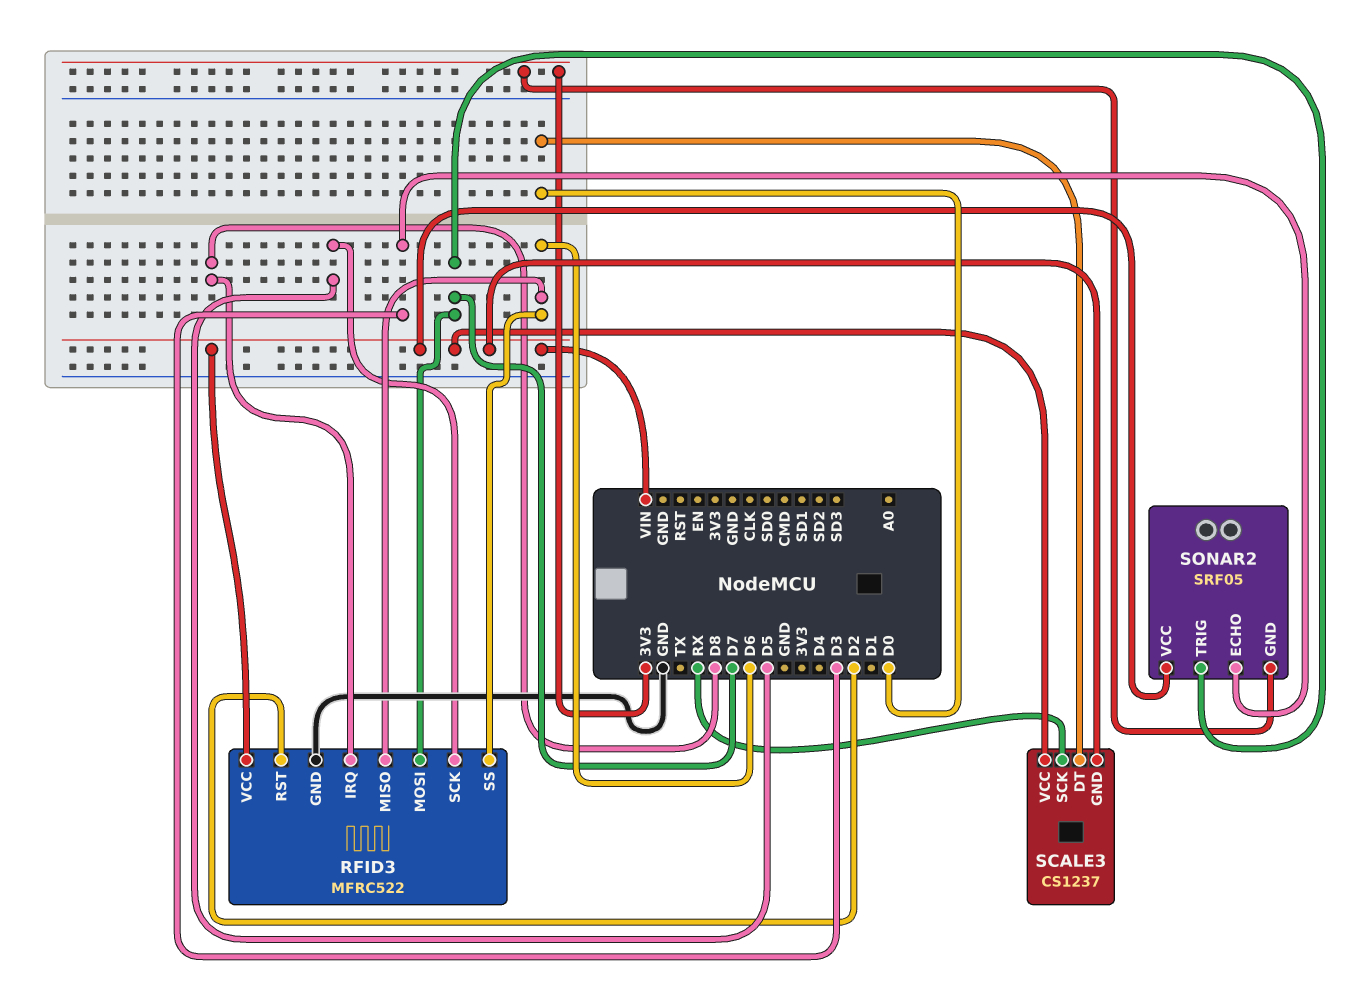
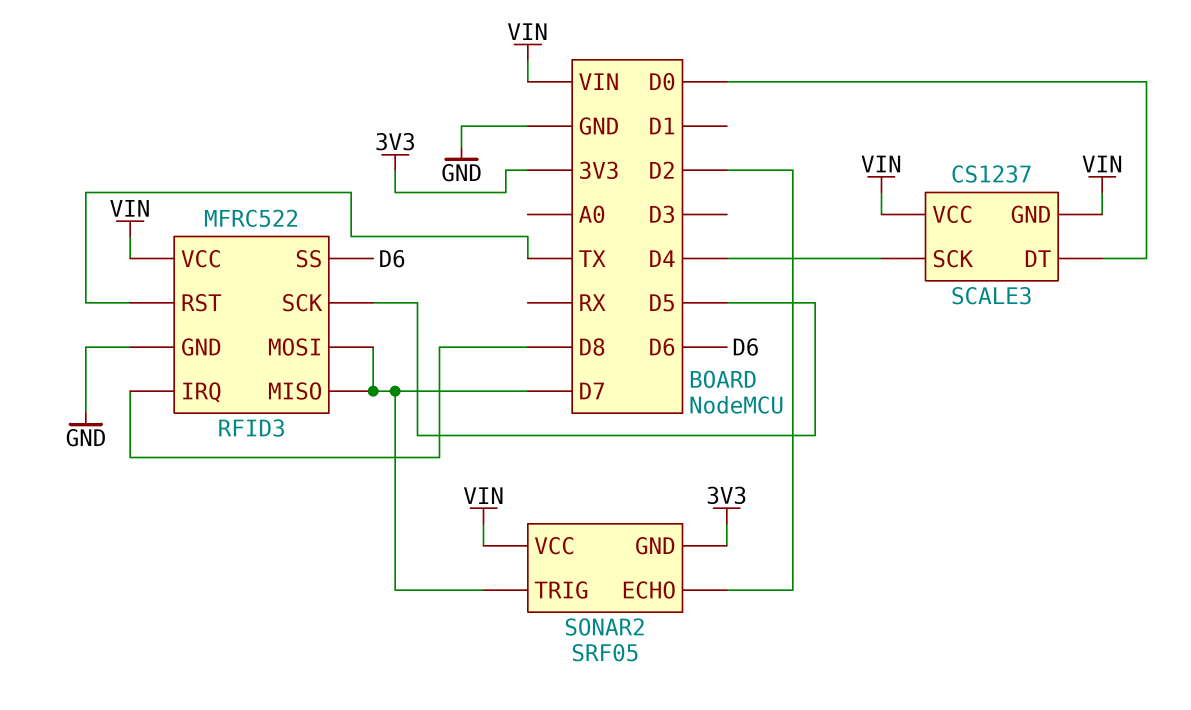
RFID3 pin MISO: D6 -> D7
RFID3 pin RST: D2 -> TX
SCALE3 pin SCK: RX -> D4
SONAR2 pin ECHO: D3 -> D2

